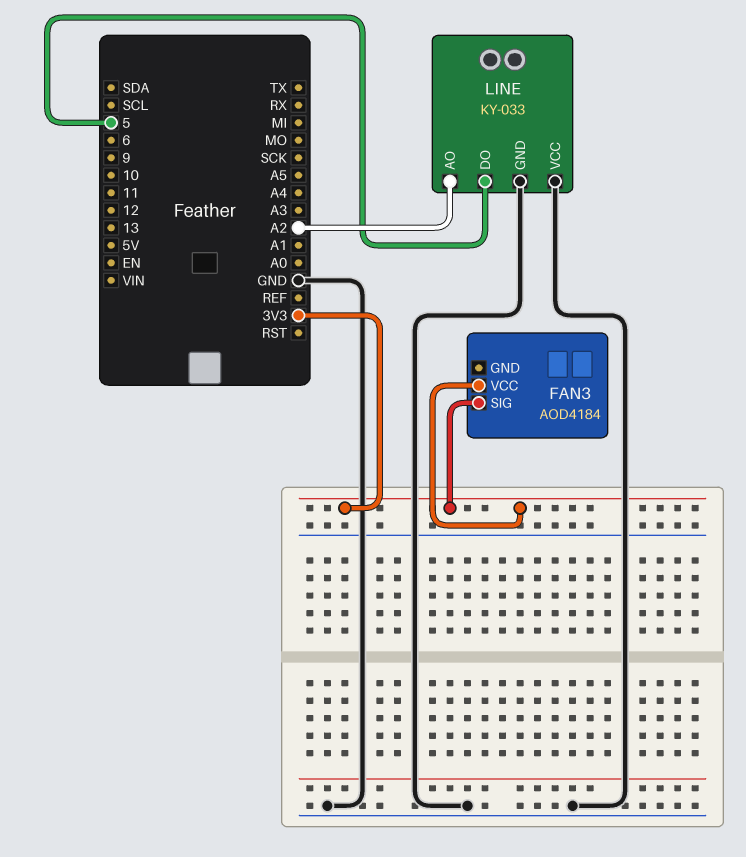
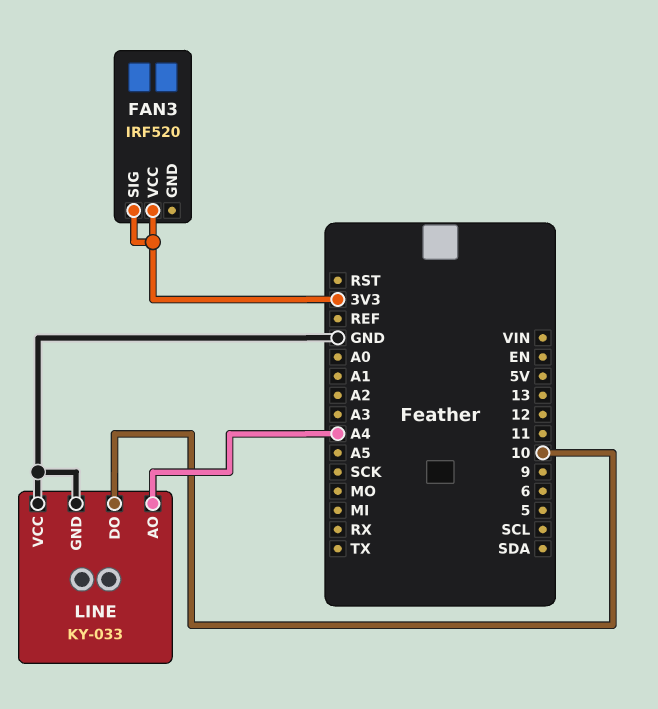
FAN3: AOD4184 -> IRF520
LINE pin AO: A2 -> A4
LINE pin DO: 5 -> 10

